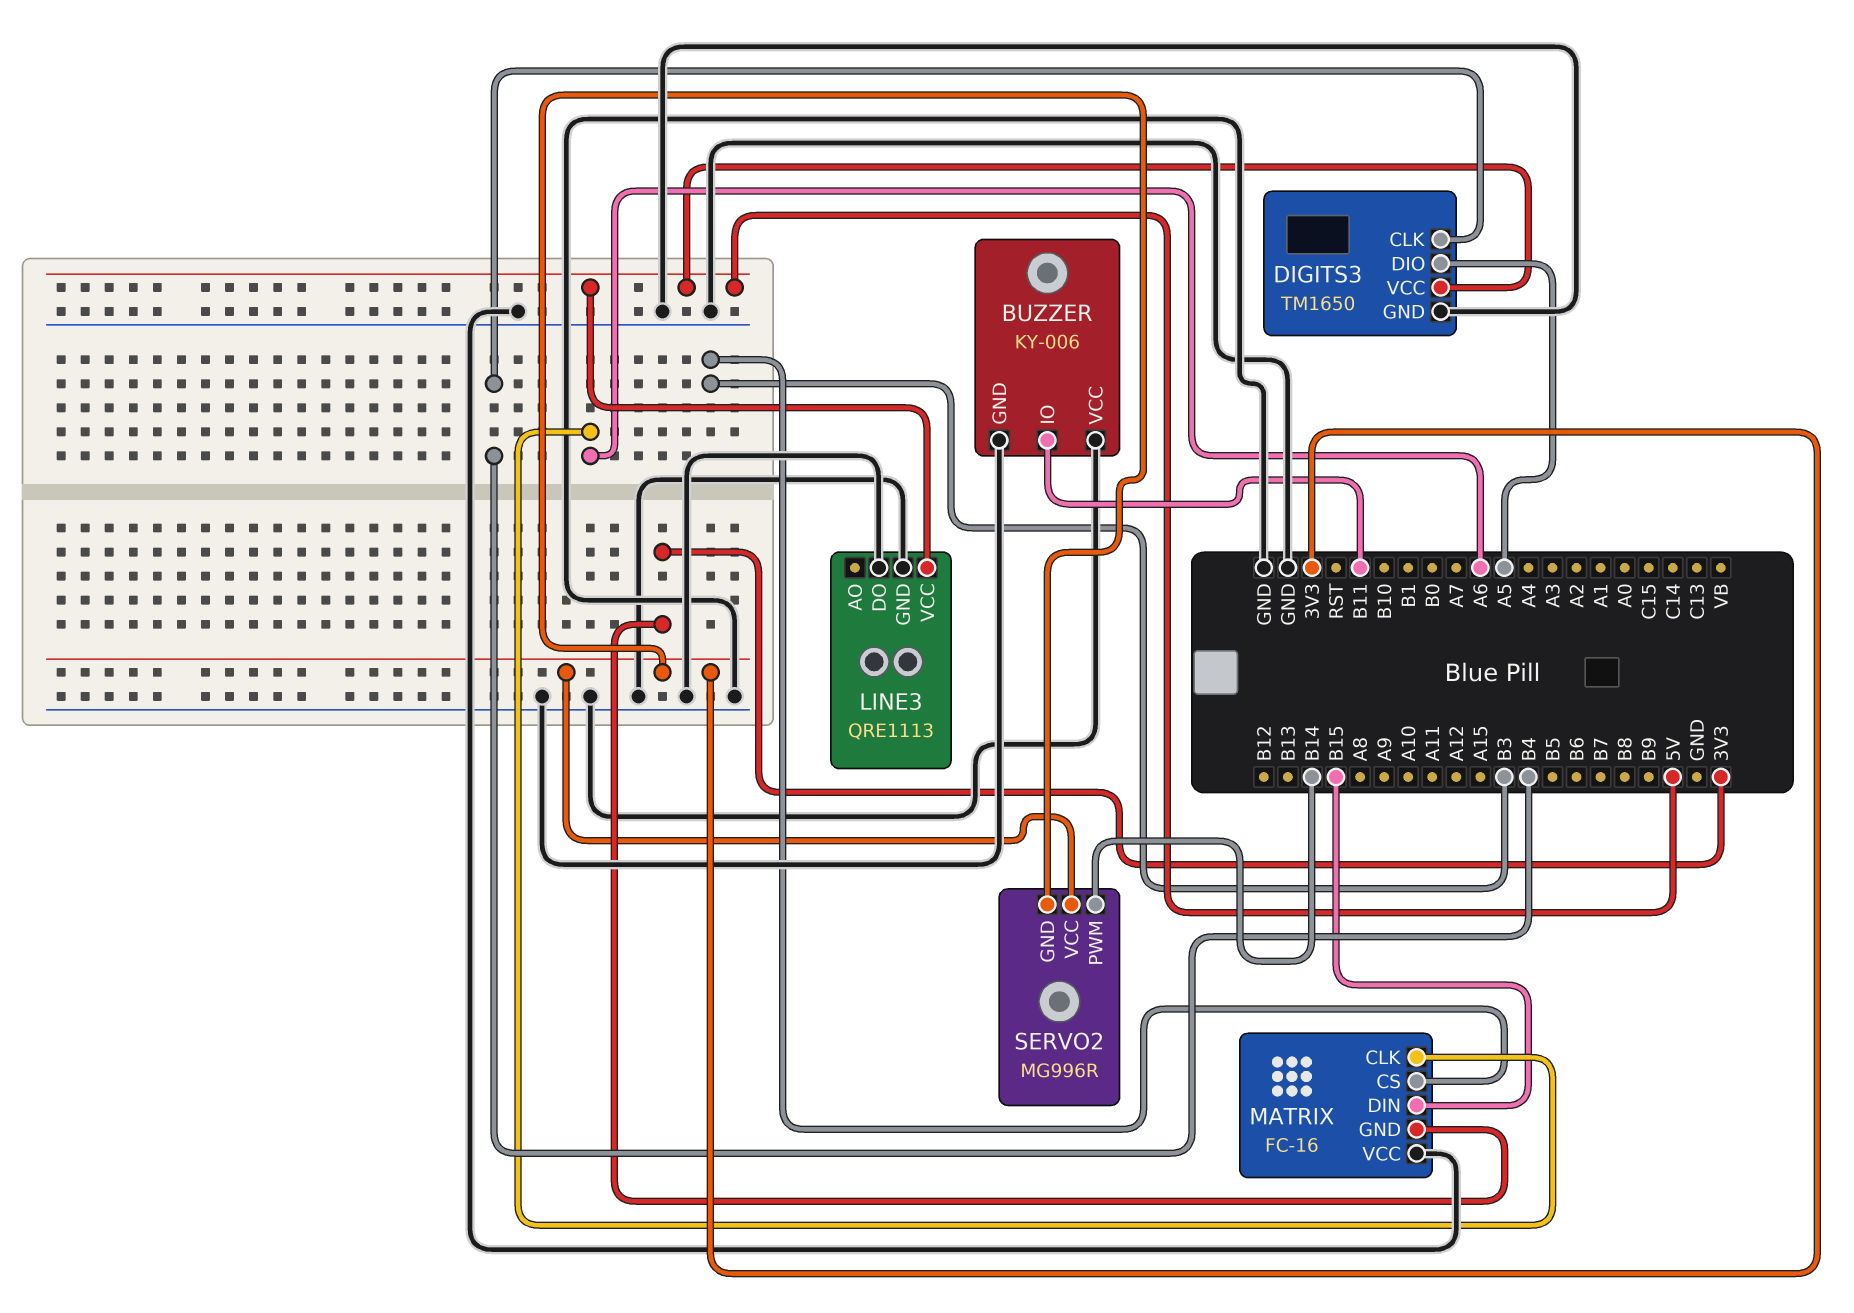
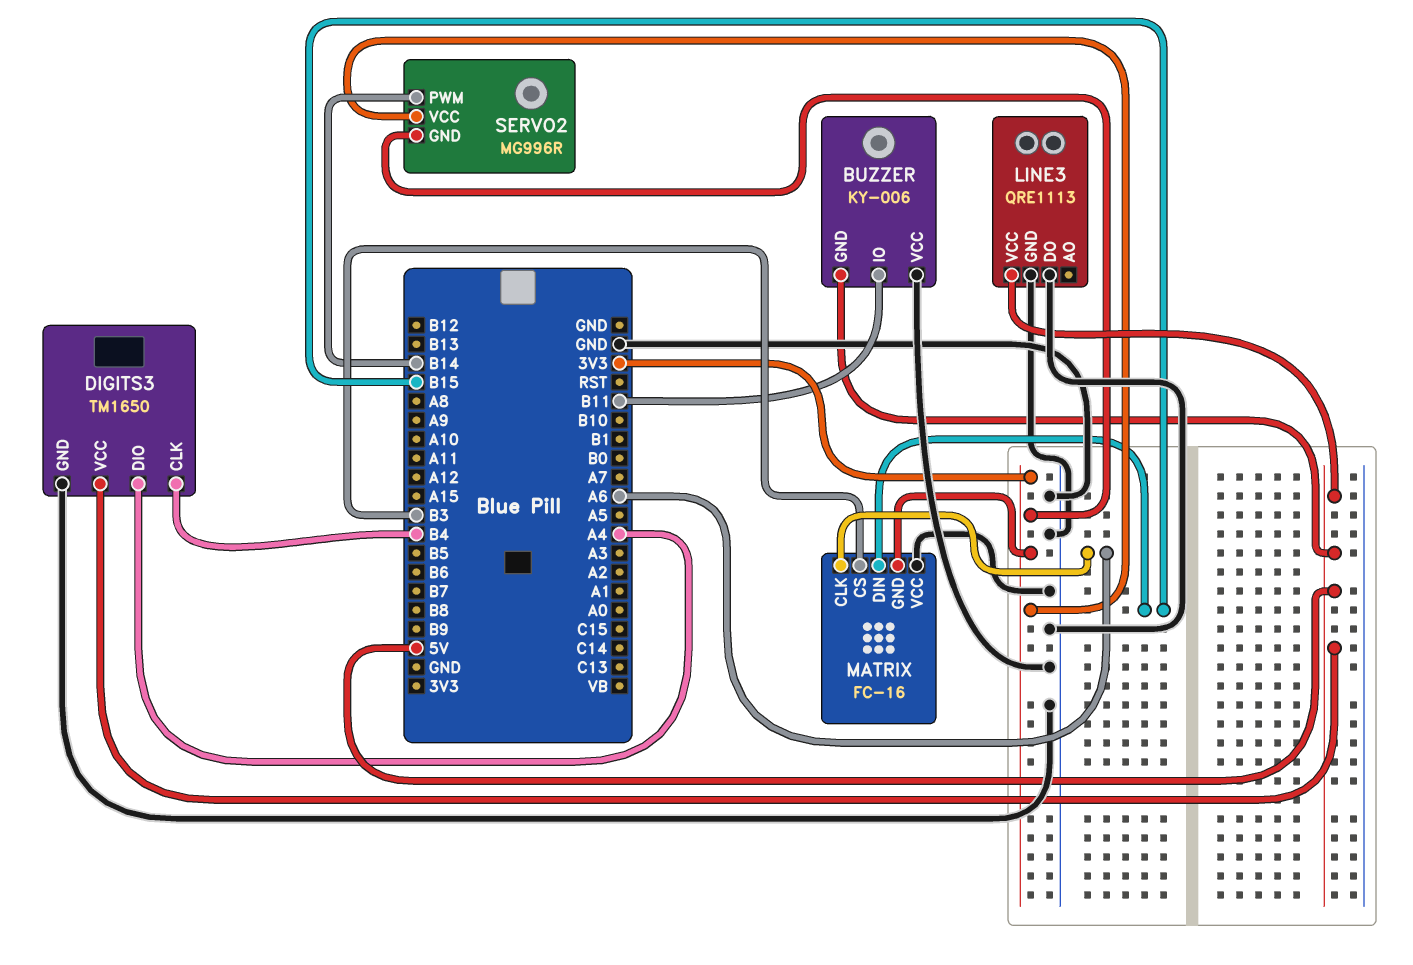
BUZZER pin GND: GND -> 5V
DIGITS3 pin DIO: A5 -> A4

